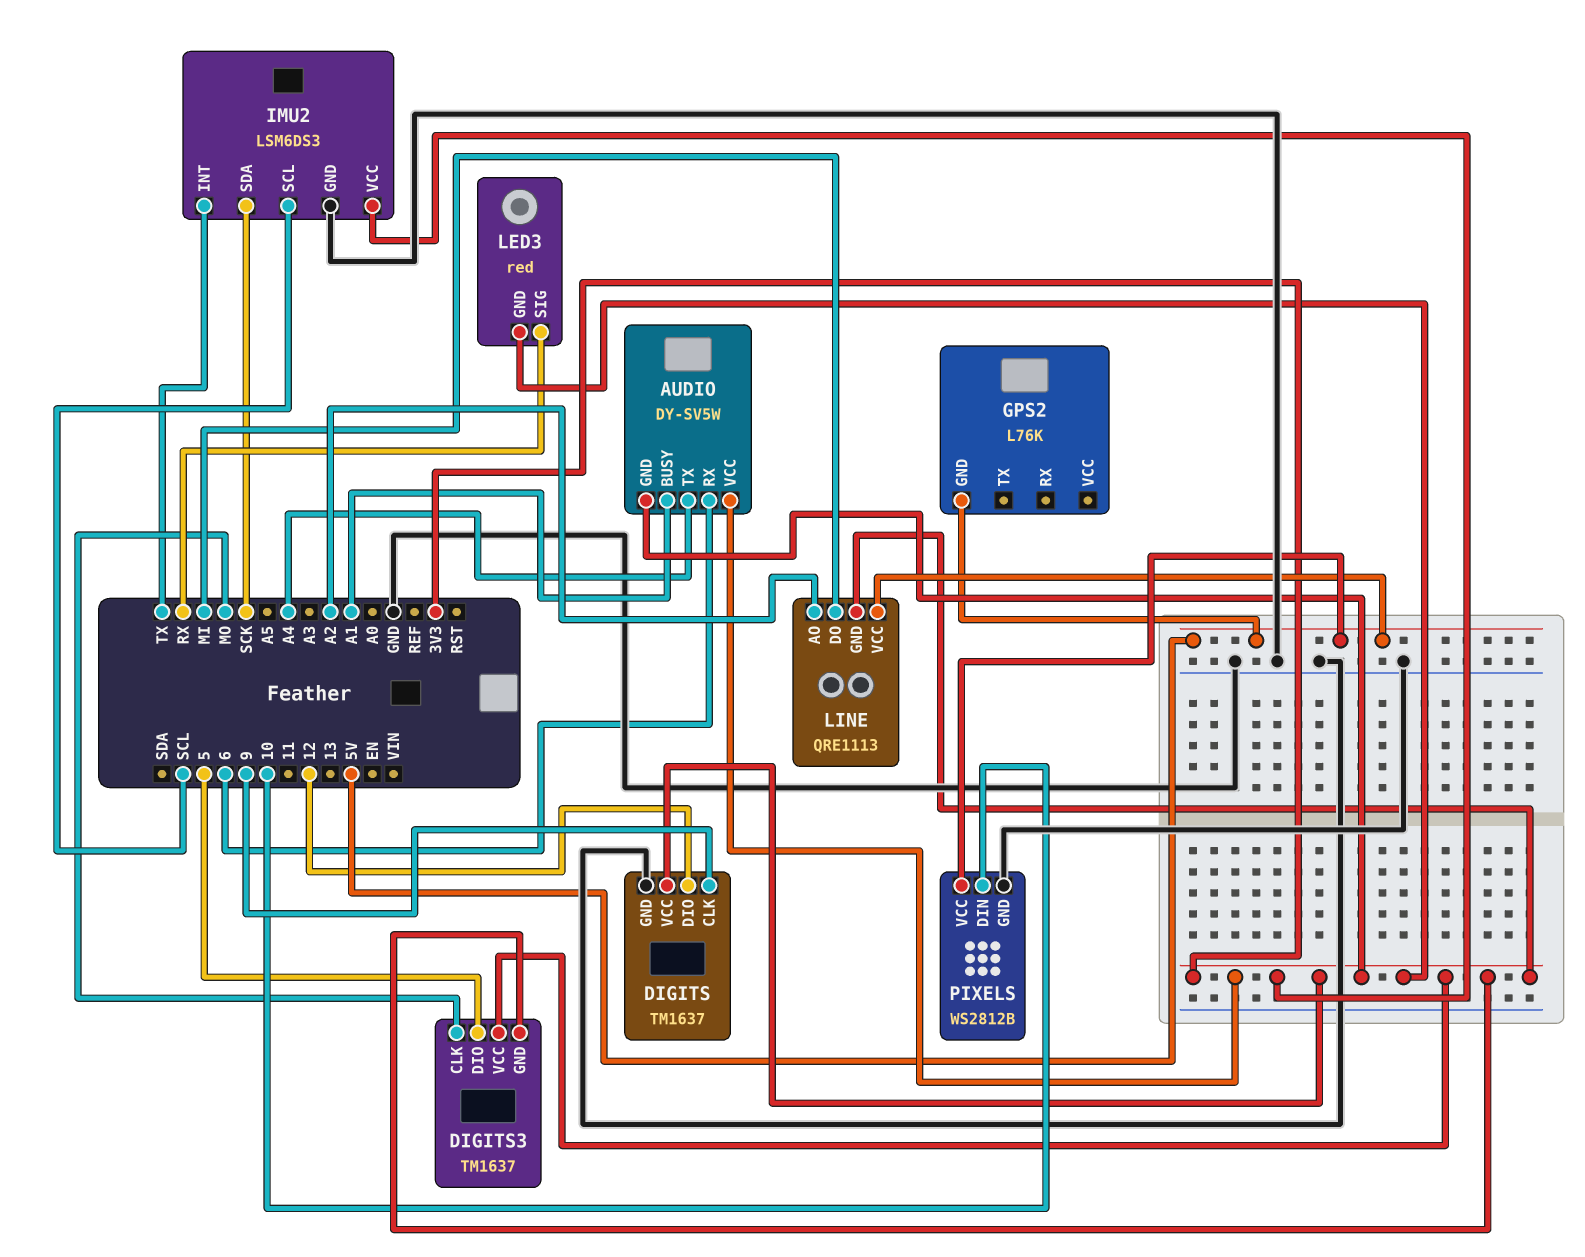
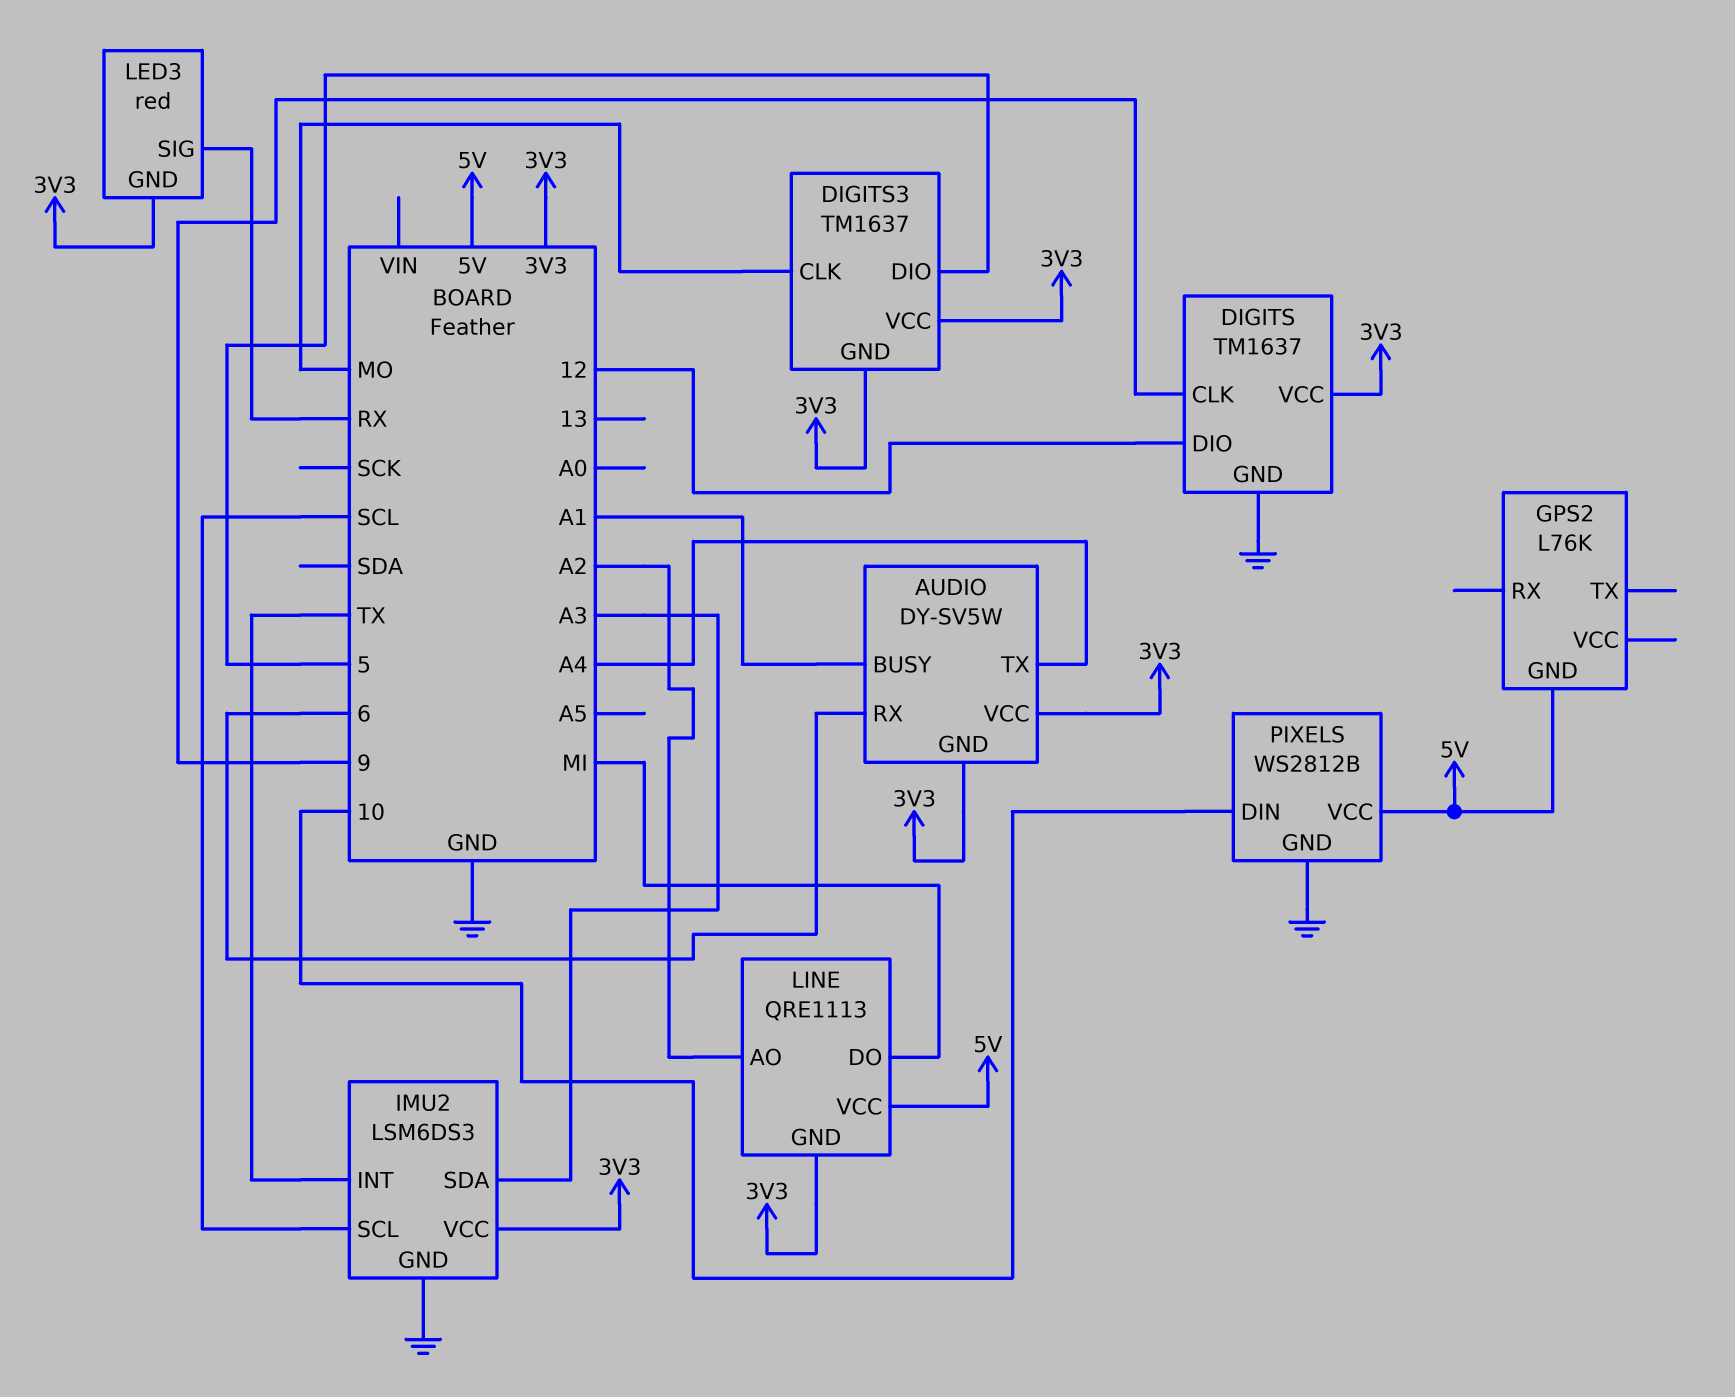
IMU2 pin SDA: SCK -> A3

